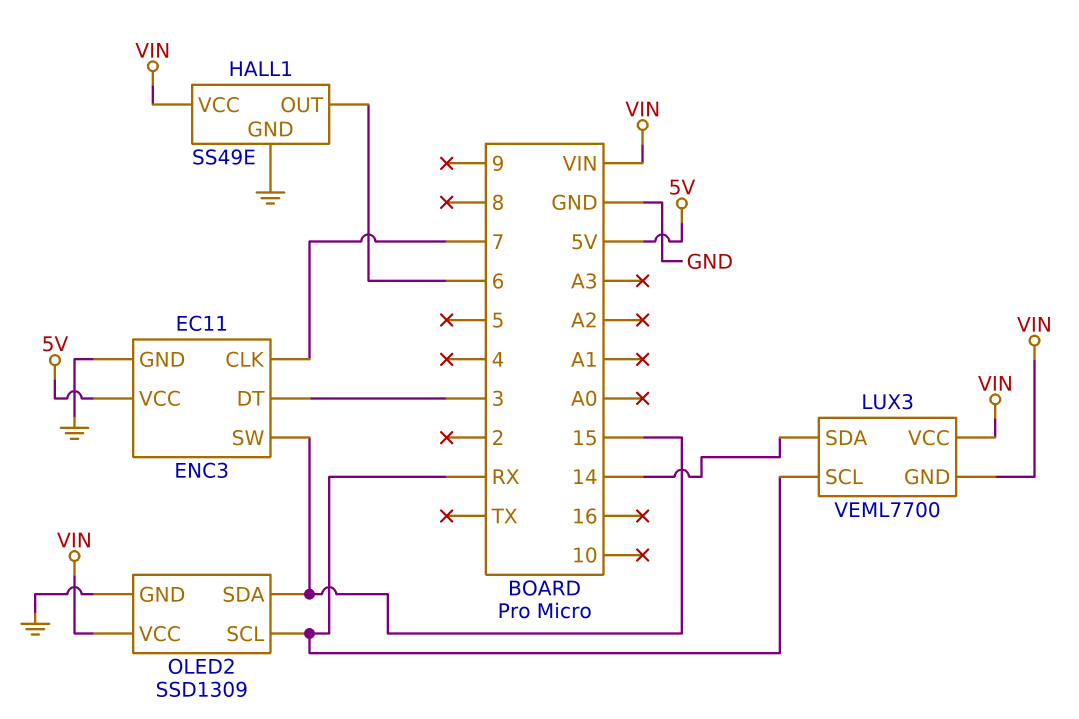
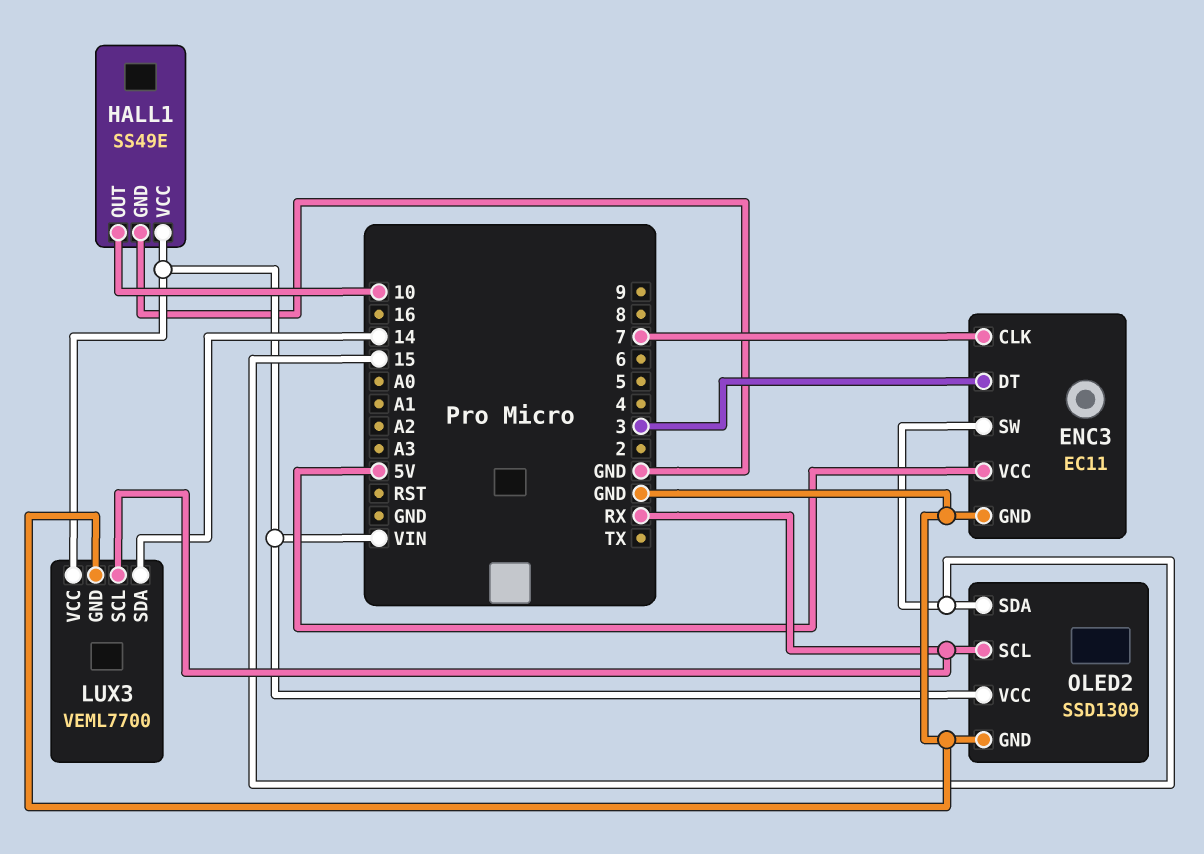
HALL1 pin OUT: 6 -> 10
LUX3 pin GND: VIN -> GND

